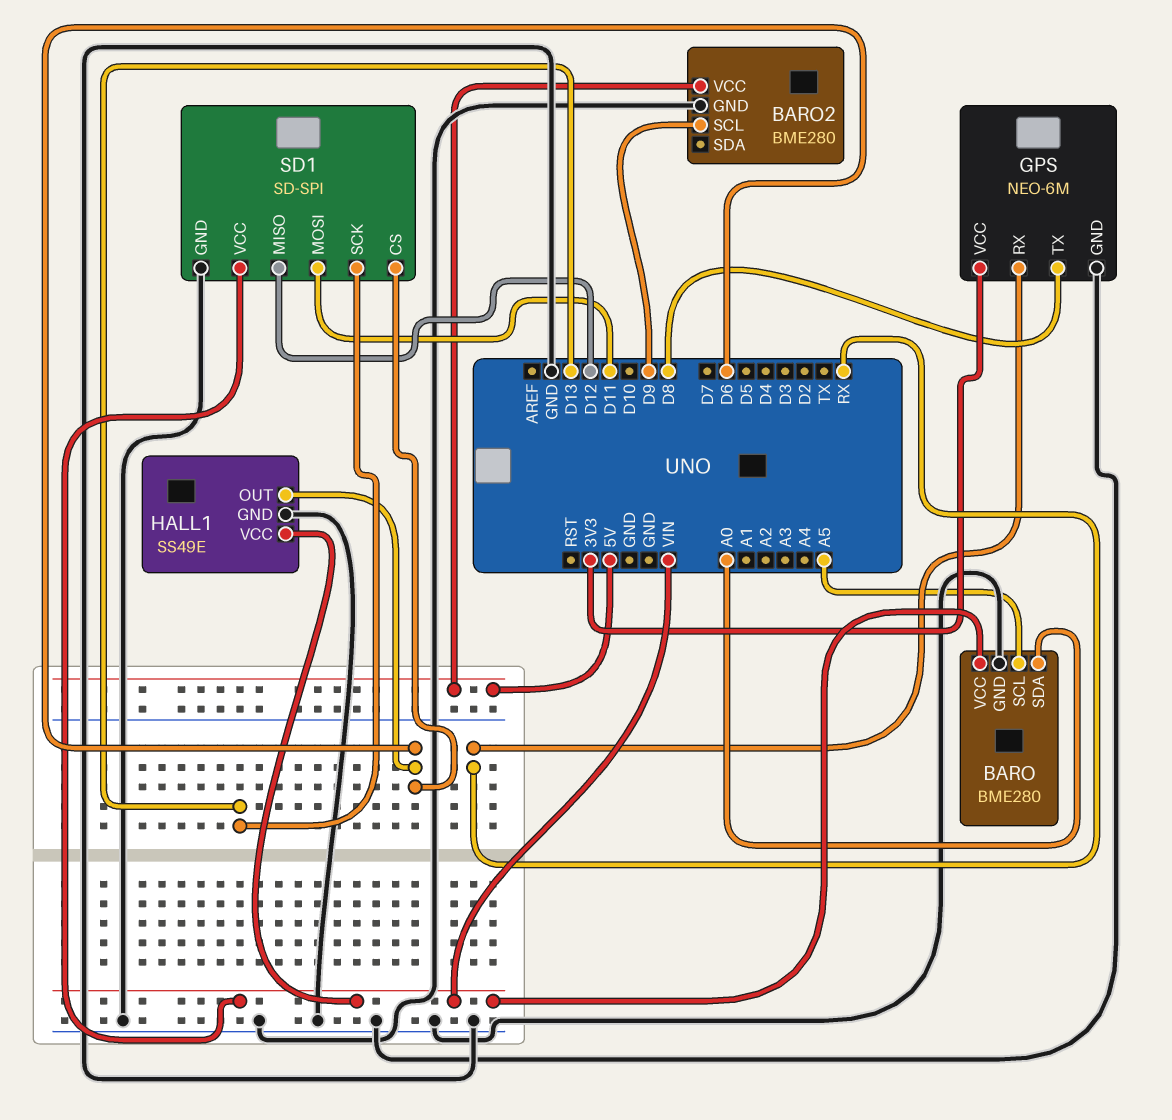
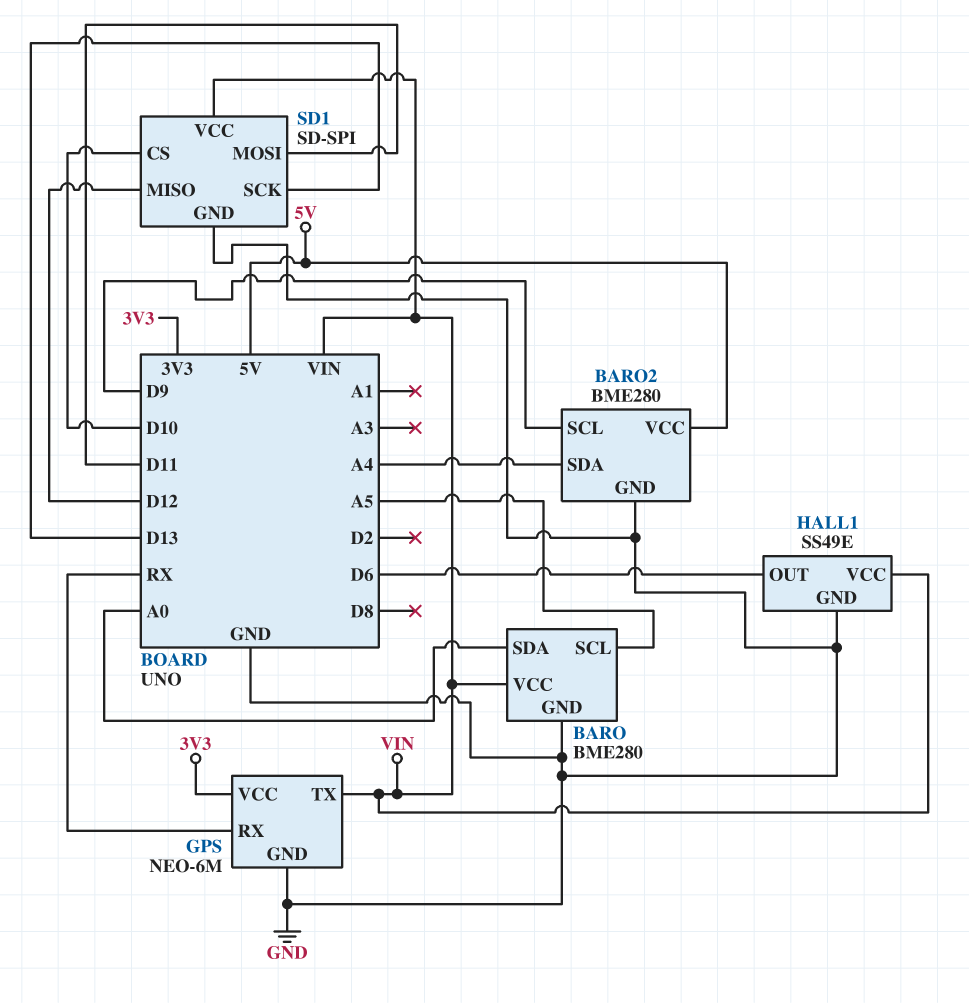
BARO2 pin SDA: none -> A4
GPS pin TX: D8 -> VIN
SD1 pin CS: D6 -> D10

